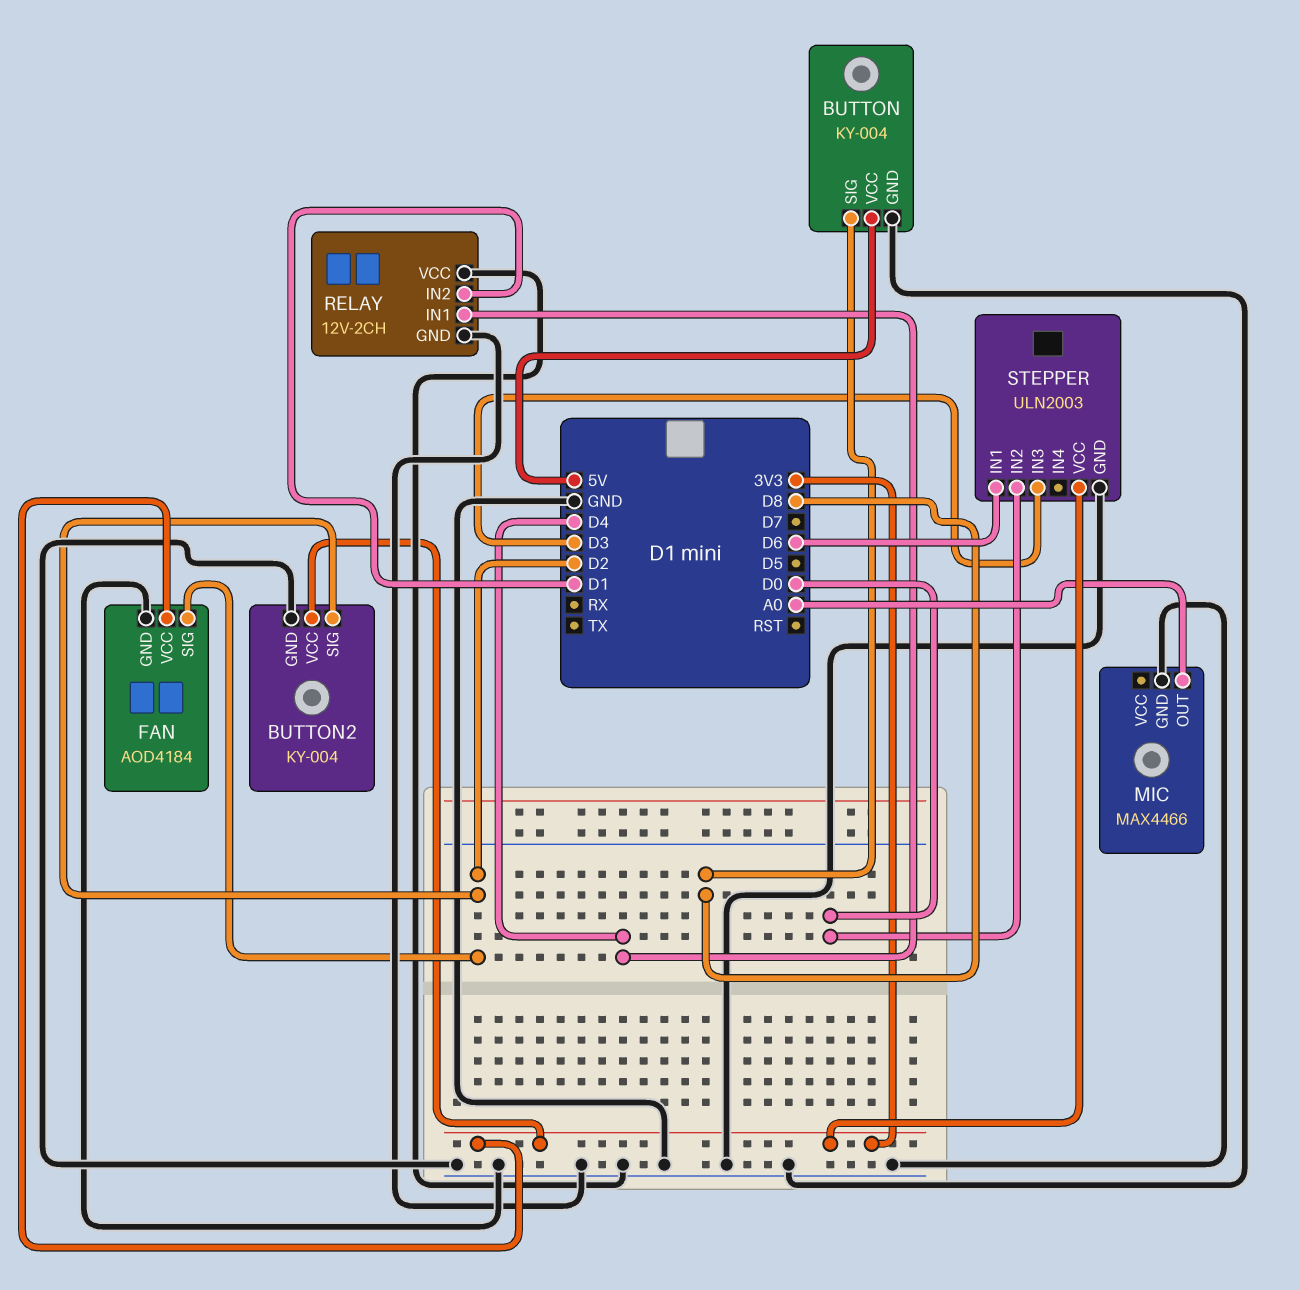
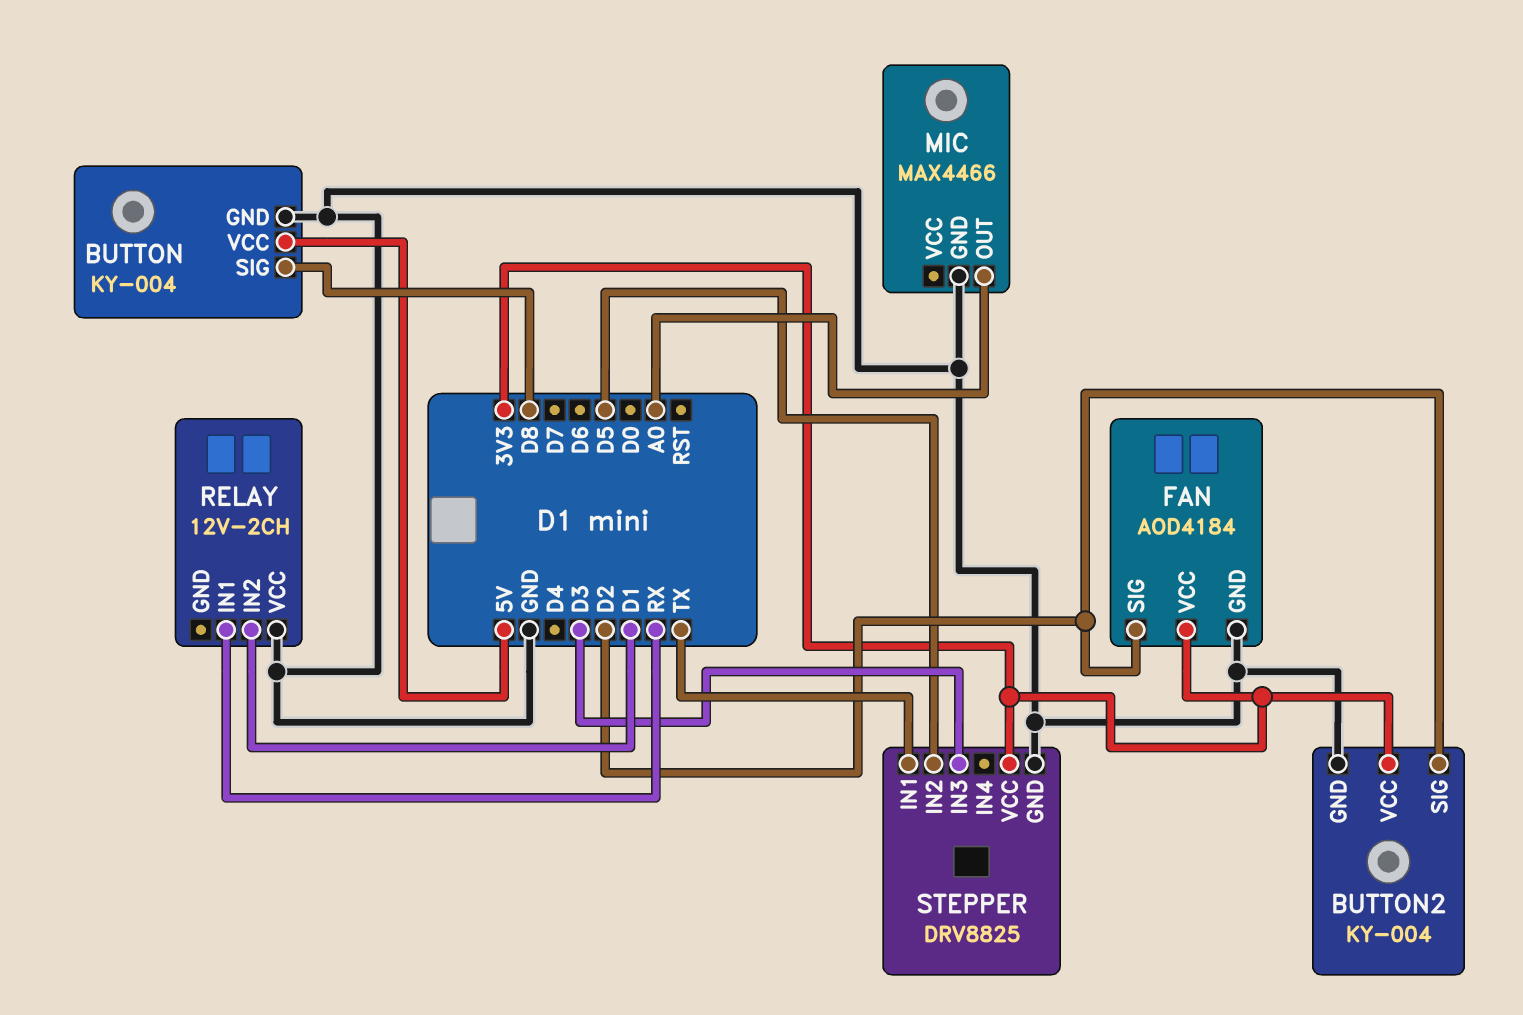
RELAY pin GND: GND -> none
RELAY pin IN1: D4 -> RX
STEPPER: ULN2003 -> DRV8825
STEPPER pin IN1: D6 -> TX
STEPPER pin IN2: D0 -> D5

